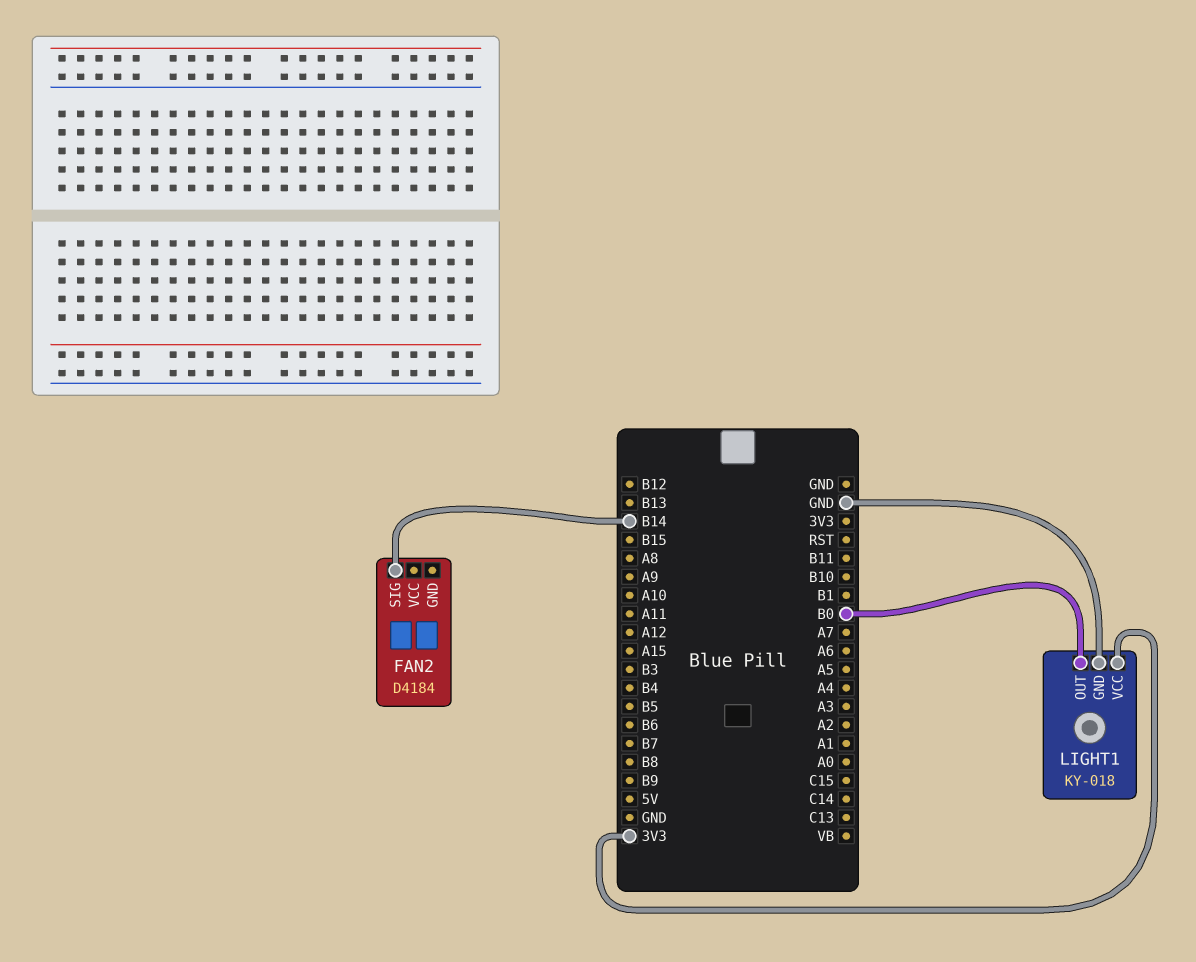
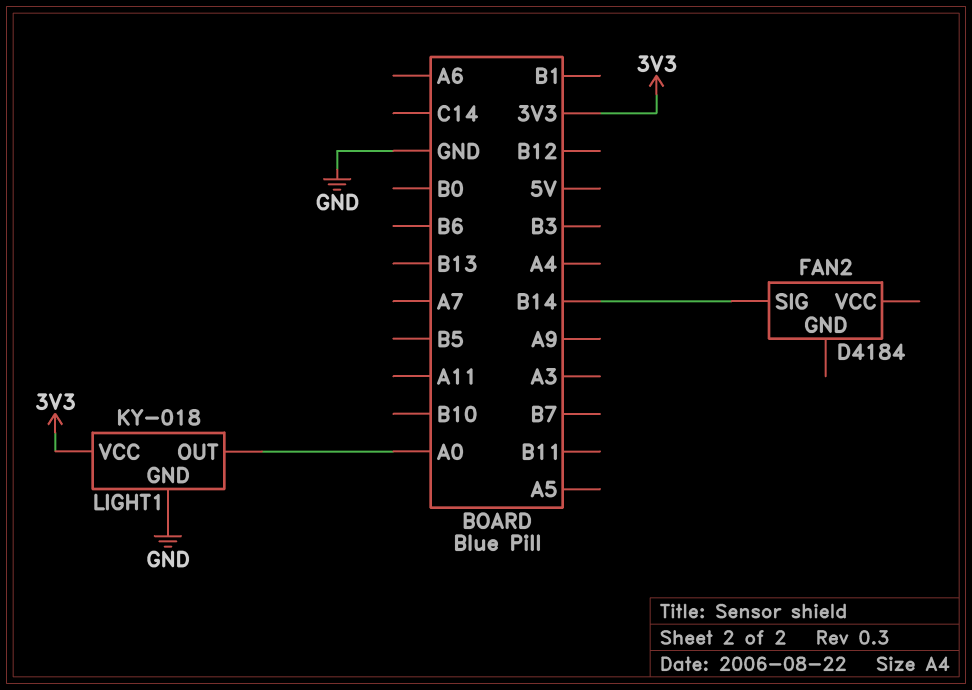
LIGHT1 pin OUT: B0 -> A0

